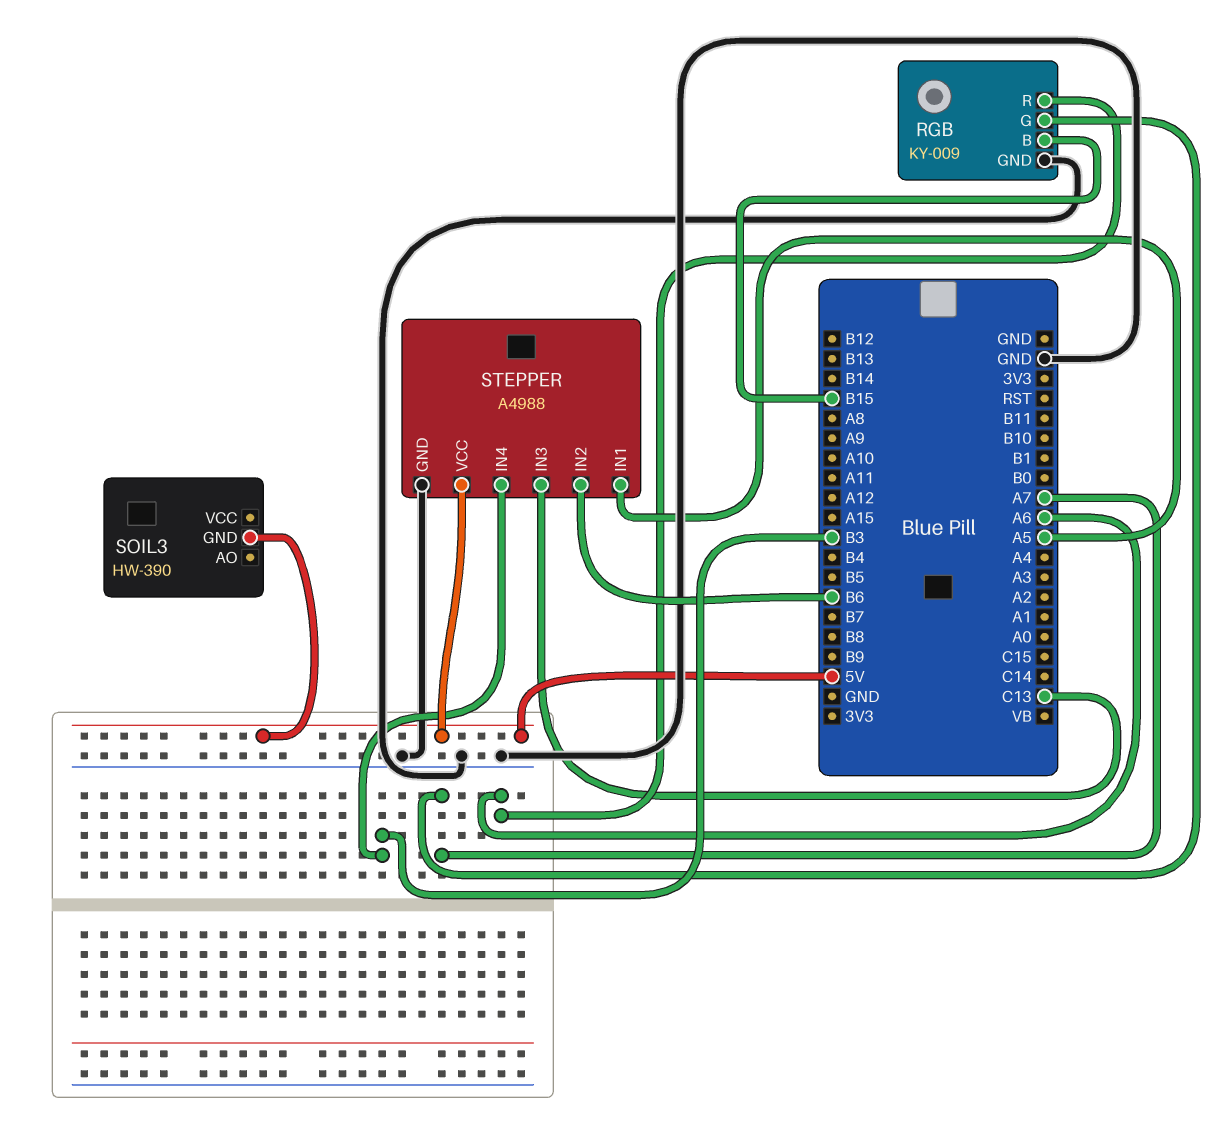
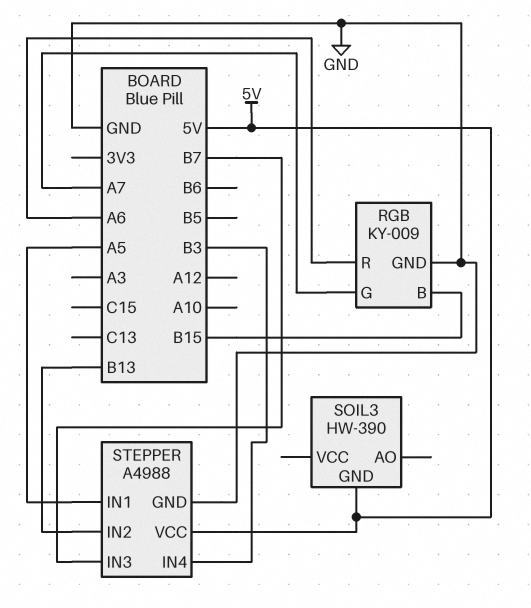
STEPPER pin IN2: B6 -> B13
STEPPER pin IN3: C13 -> B7

